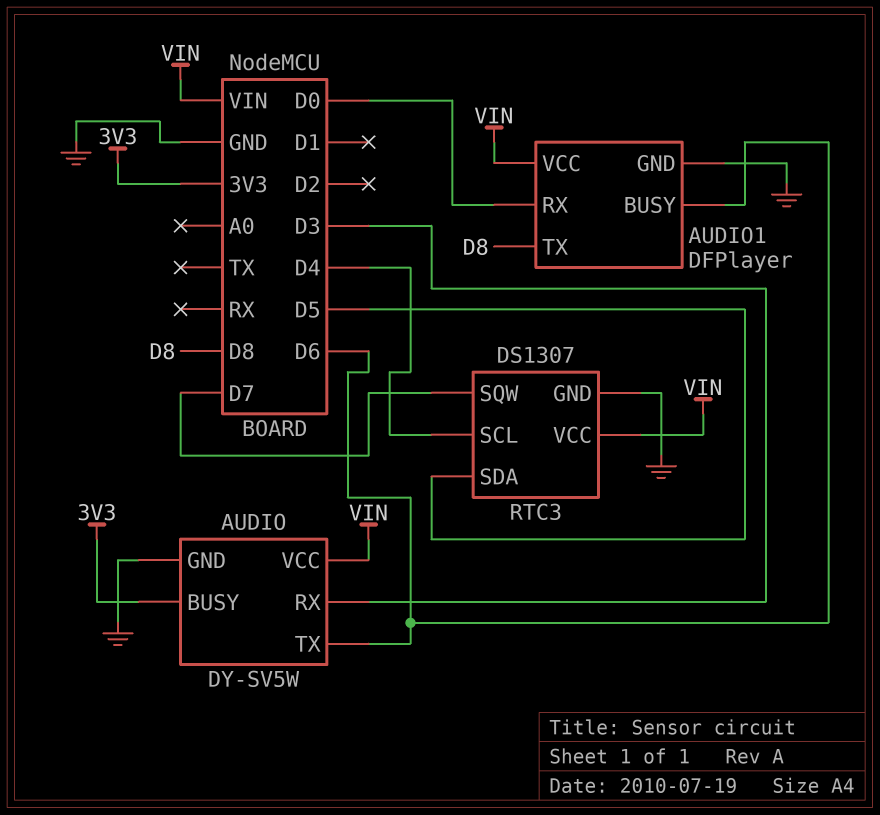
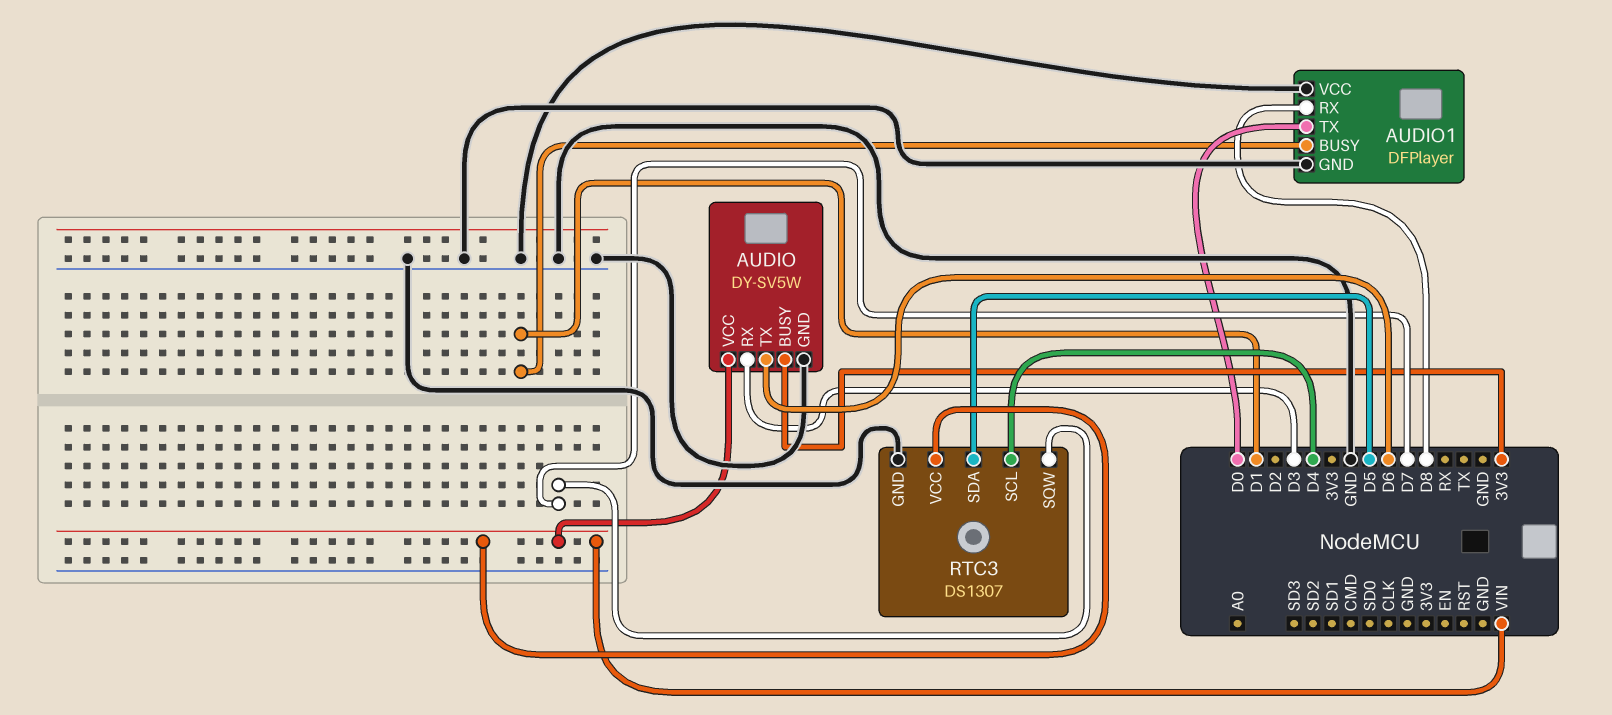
AUDIO1 pin BUSY: D6 -> D1
AUDIO1 pin RX: D0 -> D8
AUDIO1 pin TX: D8 -> D0
AUDIO1 pin VCC: VIN -> GND

